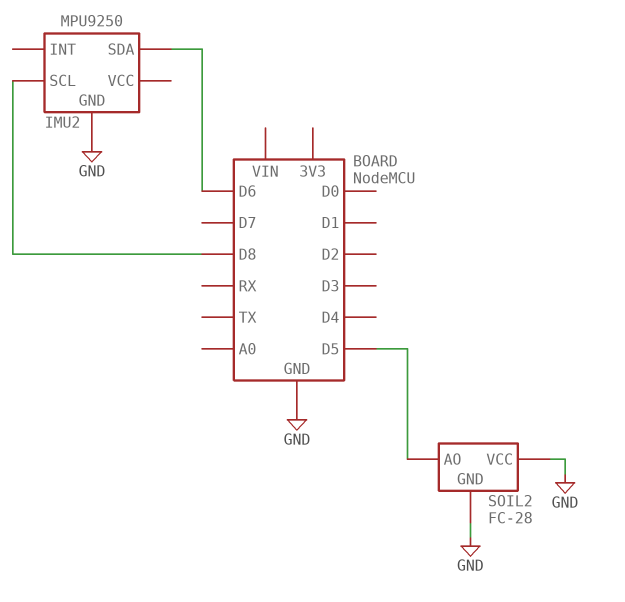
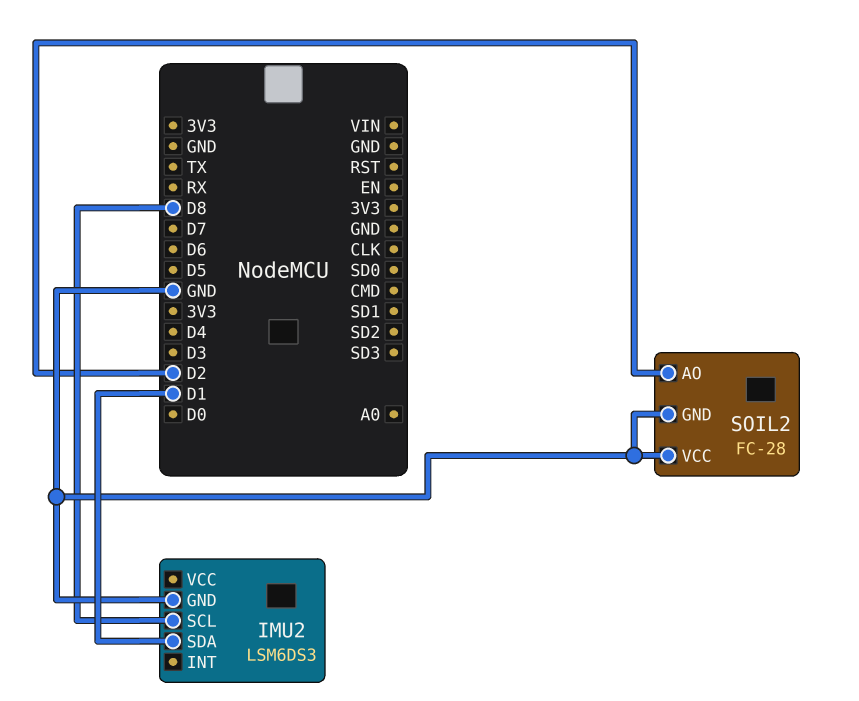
IMU2: MPU9250 -> LSM6DS3
IMU2 pin SDA: D6 -> D1
SOIL2 pin AO: D5 -> D2

